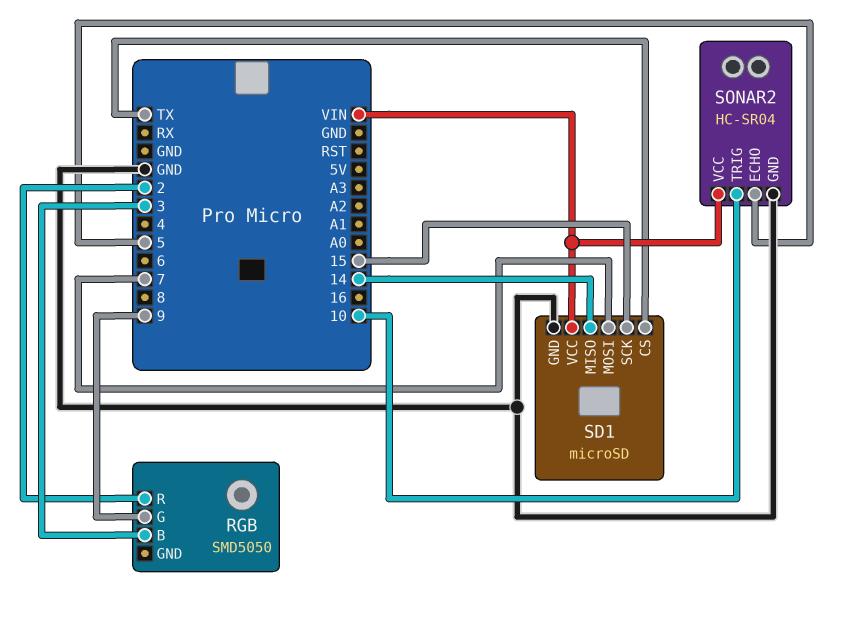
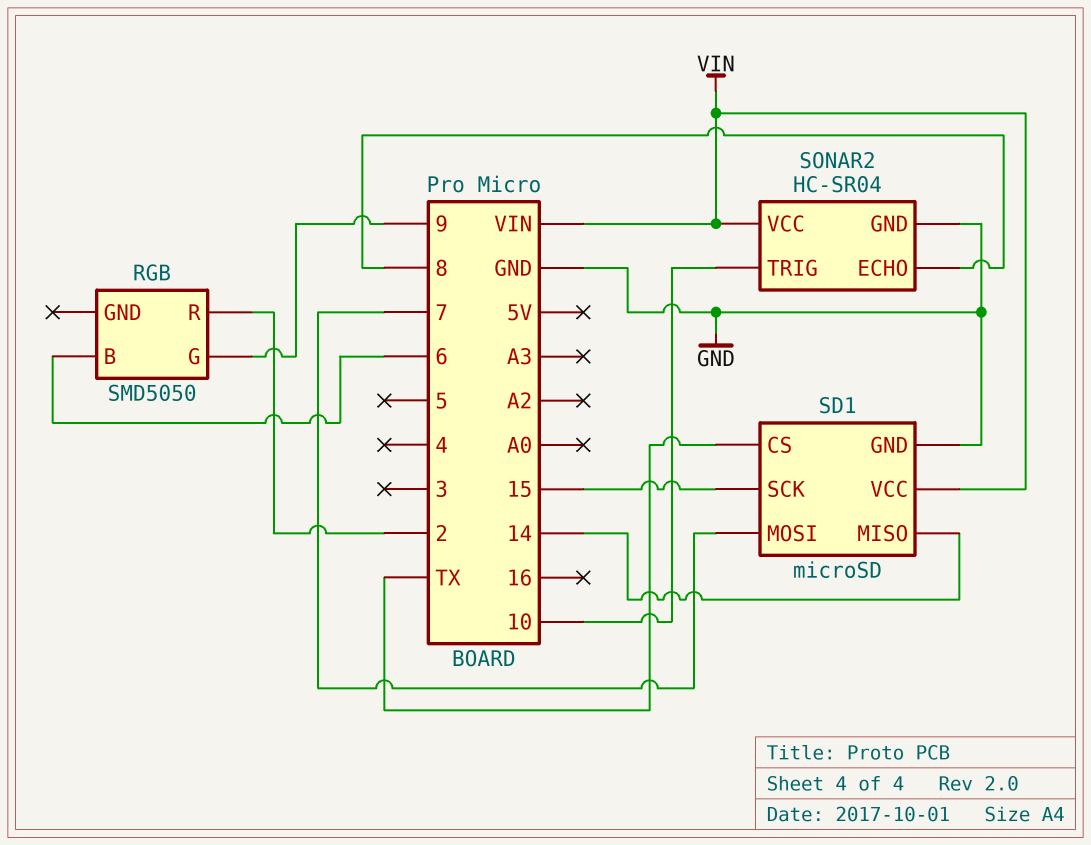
RGB pin B: 3 -> 6
SONAR2 pin ECHO: 5 -> 8

